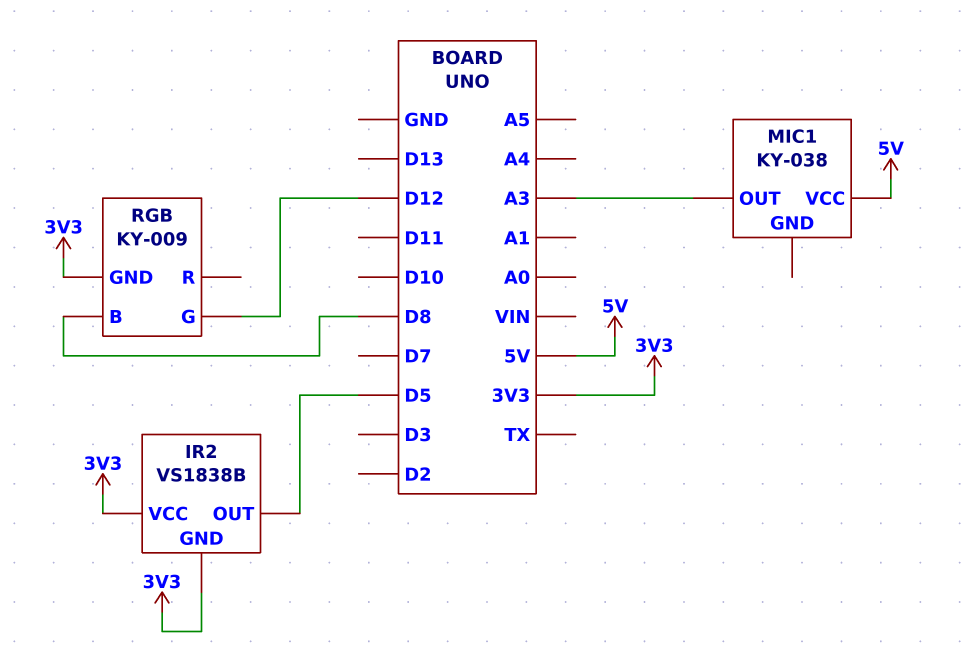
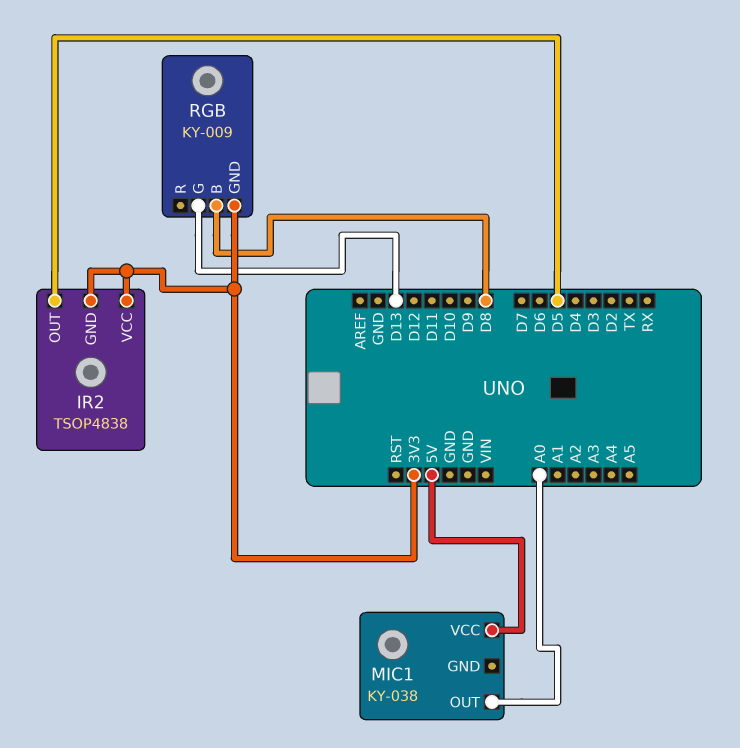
IR2: VS1838B -> TSOP4838
MIC1 pin OUT: A3 -> A0
RGB pin G: D12 -> D13

